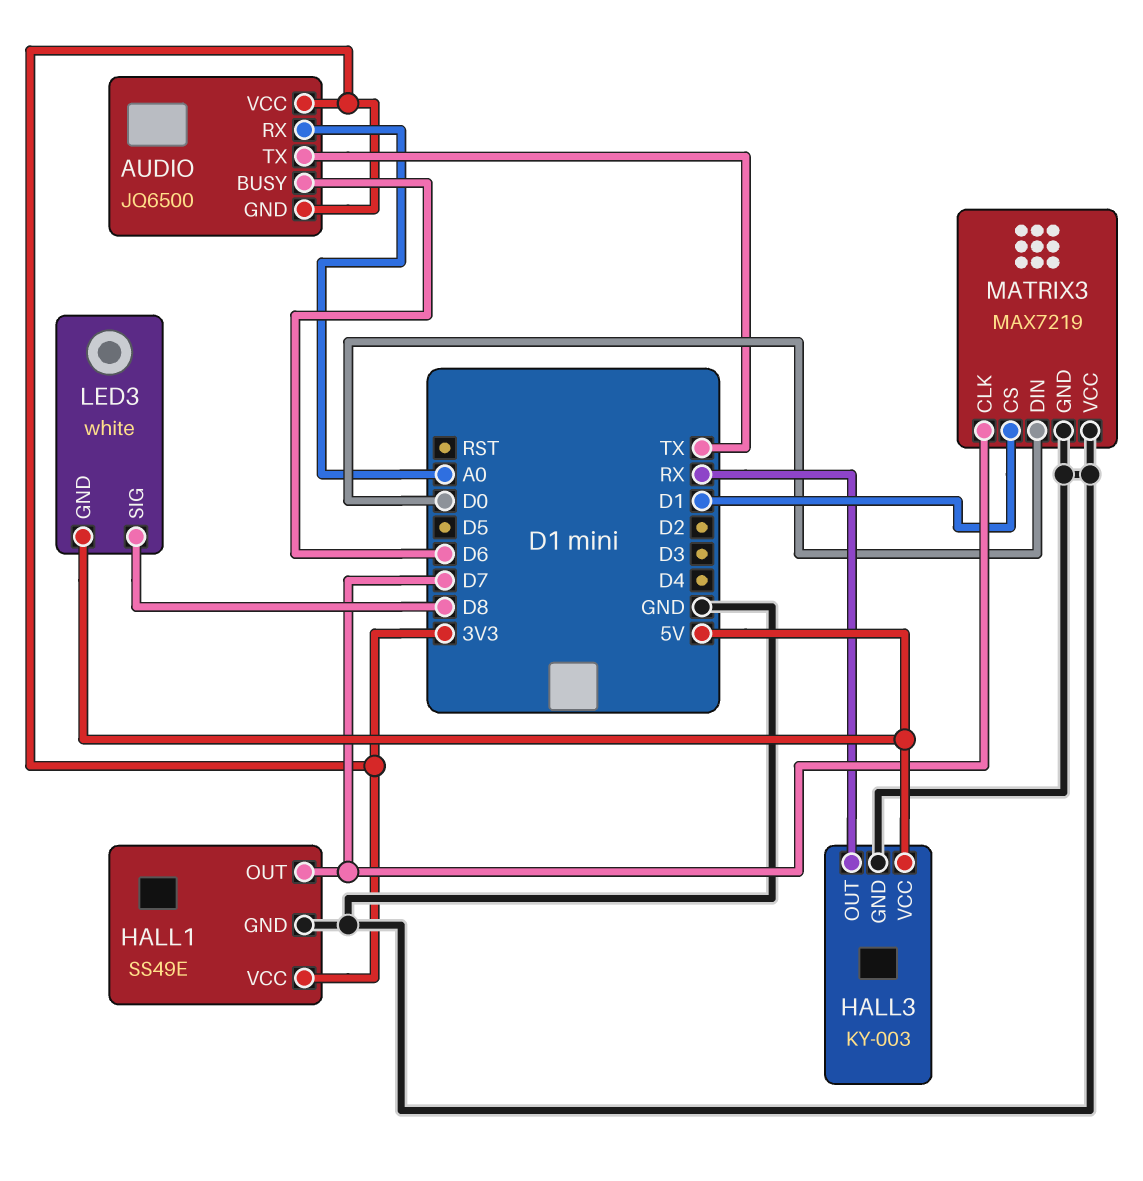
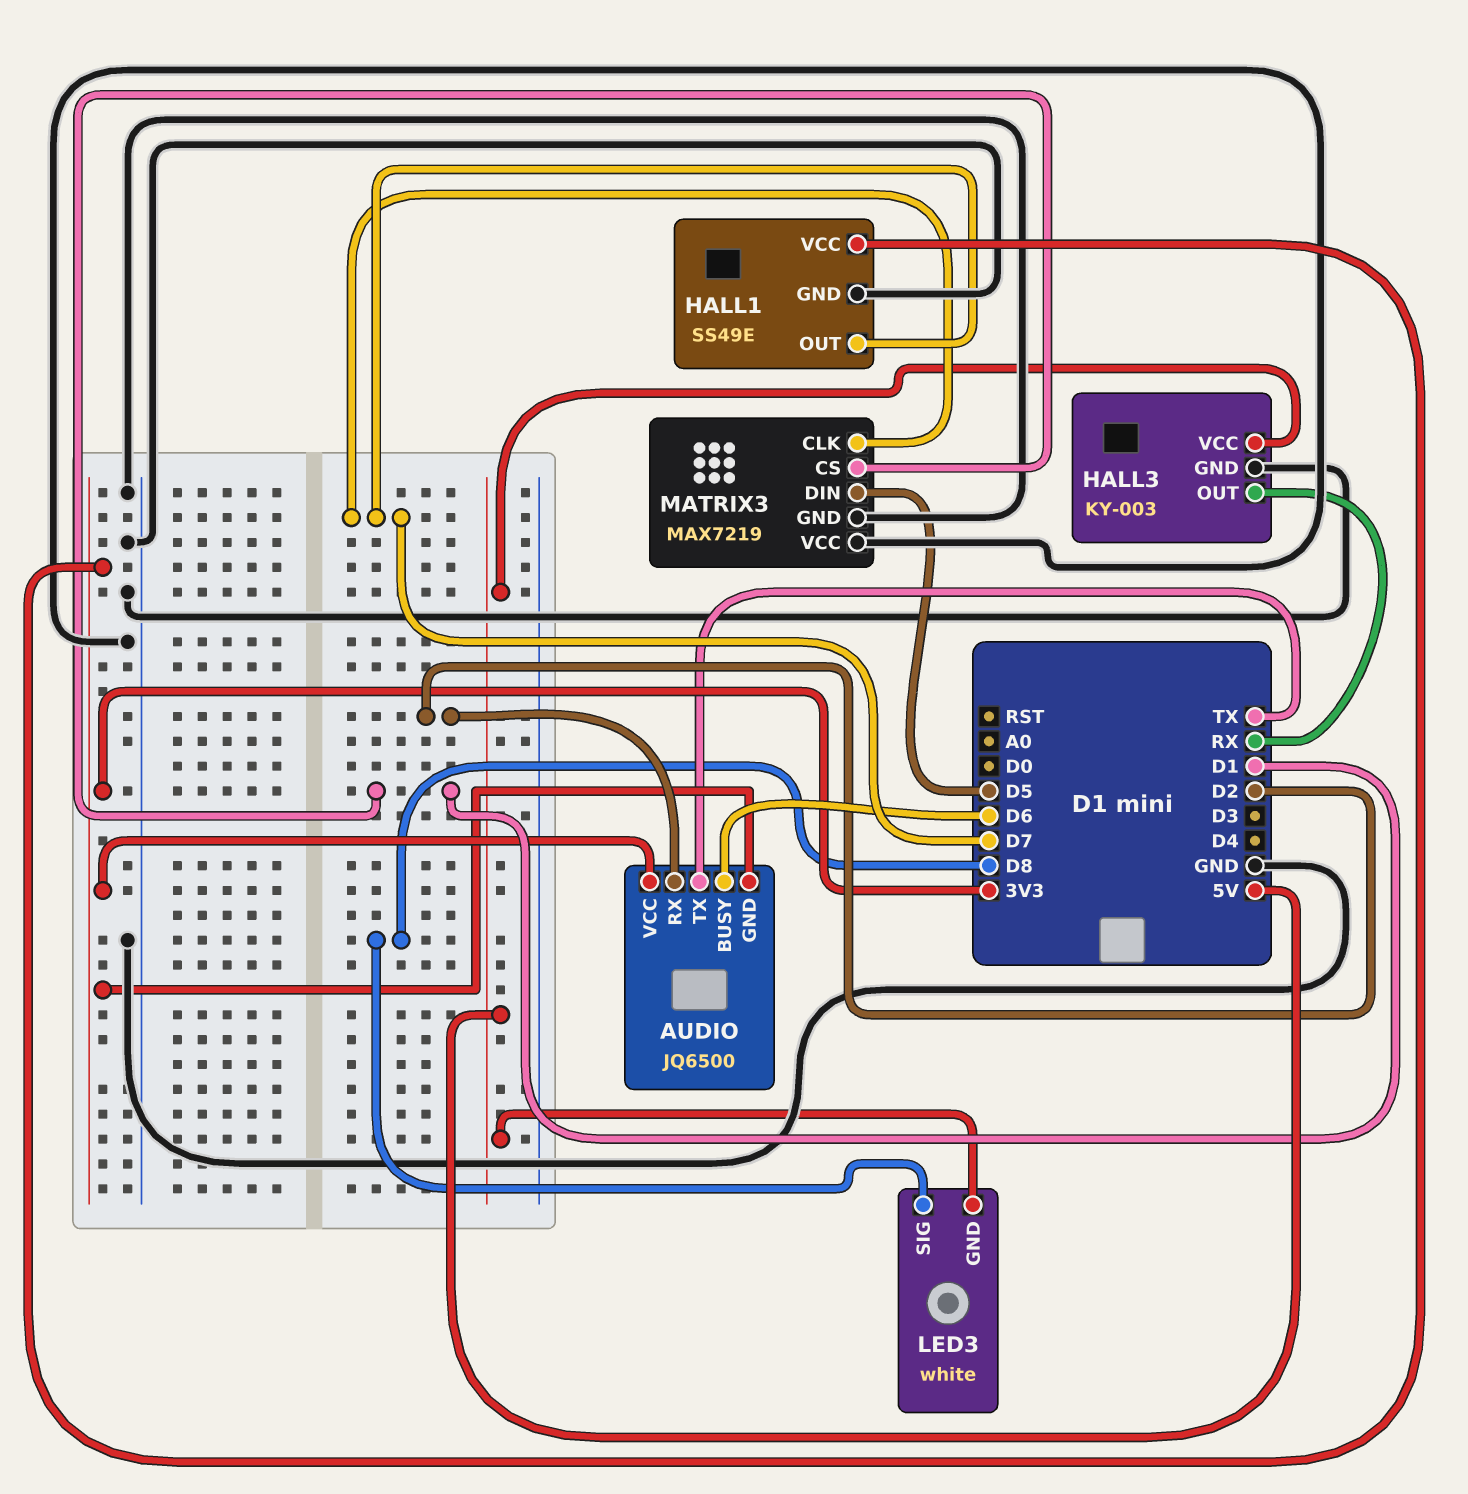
AUDIO pin RX: A0 -> D2
MATRIX3 pin DIN: D0 -> D5

